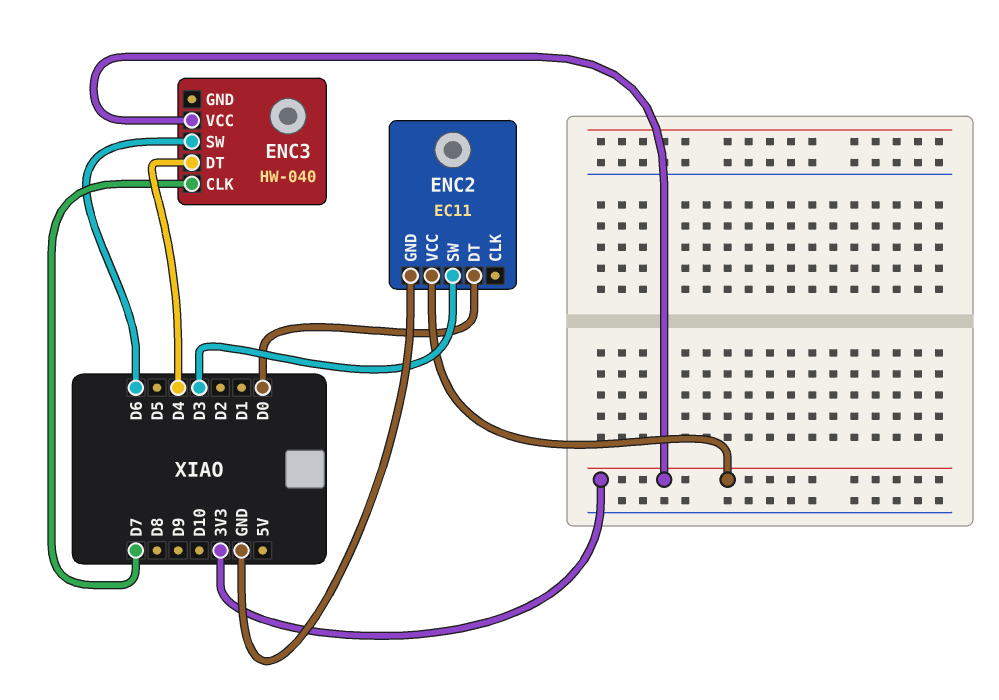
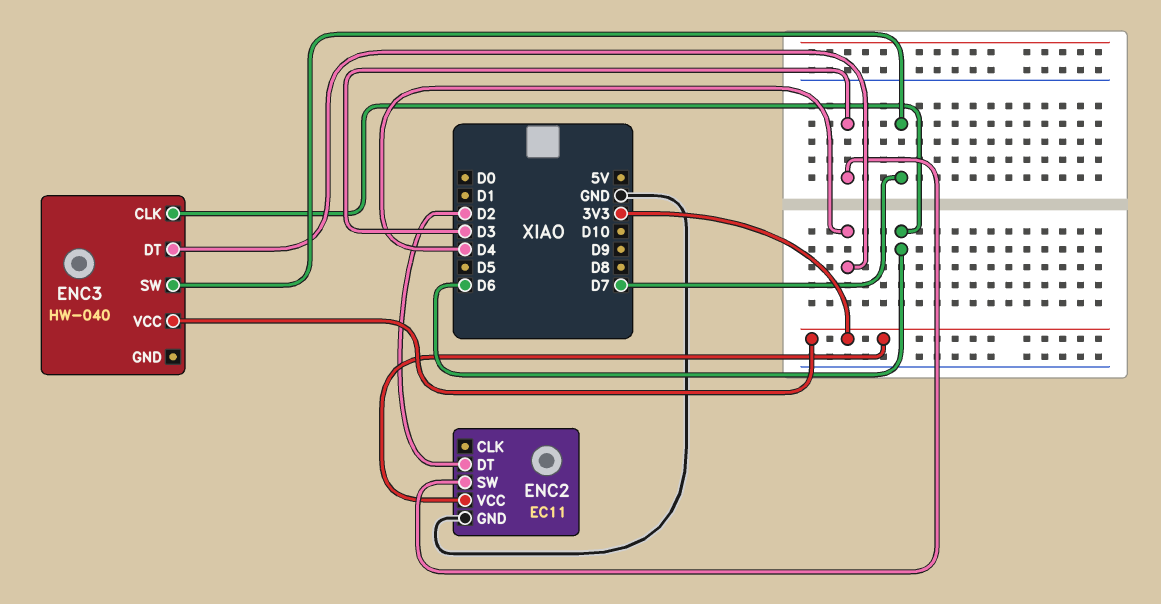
ENC2 pin DT: D0 -> D2
ENC3 pin CLK: D7 -> D6
ENC3 pin SW: D6 -> D7

